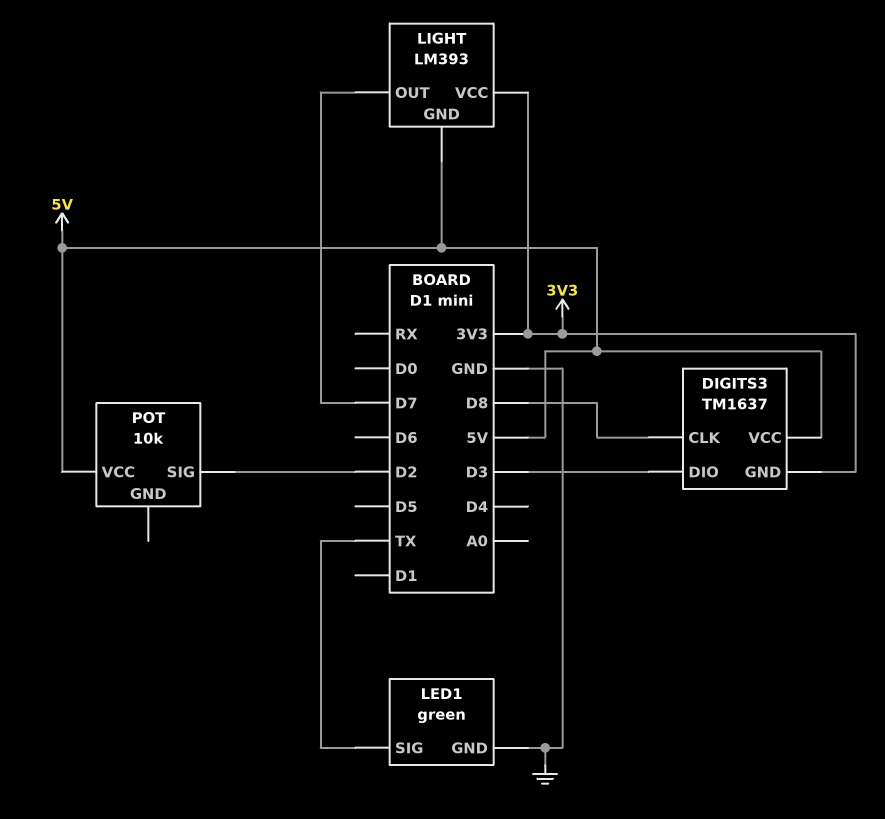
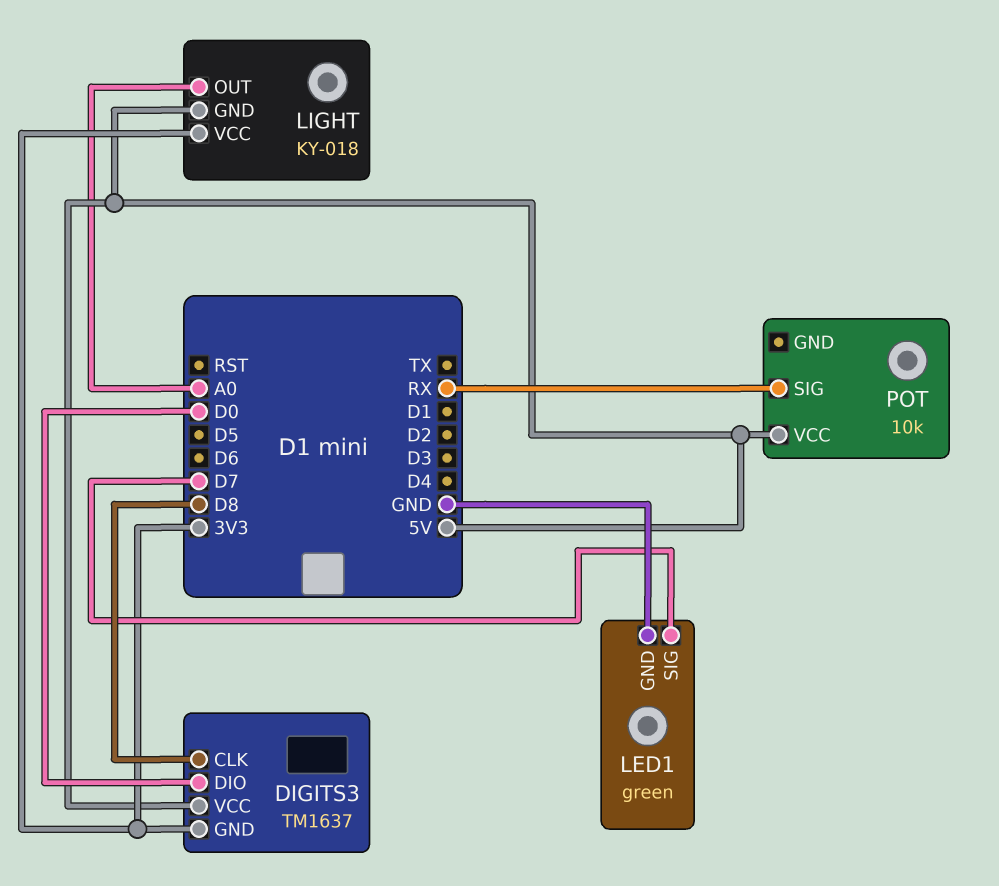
DIGITS3 pin DIO: D3 -> D0
LED1 pin SIG: TX -> D7
LIGHT: LM393 -> KY-018
LIGHT pin OUT: D7 -> A0
POT pin SIG: D2 -> RX

